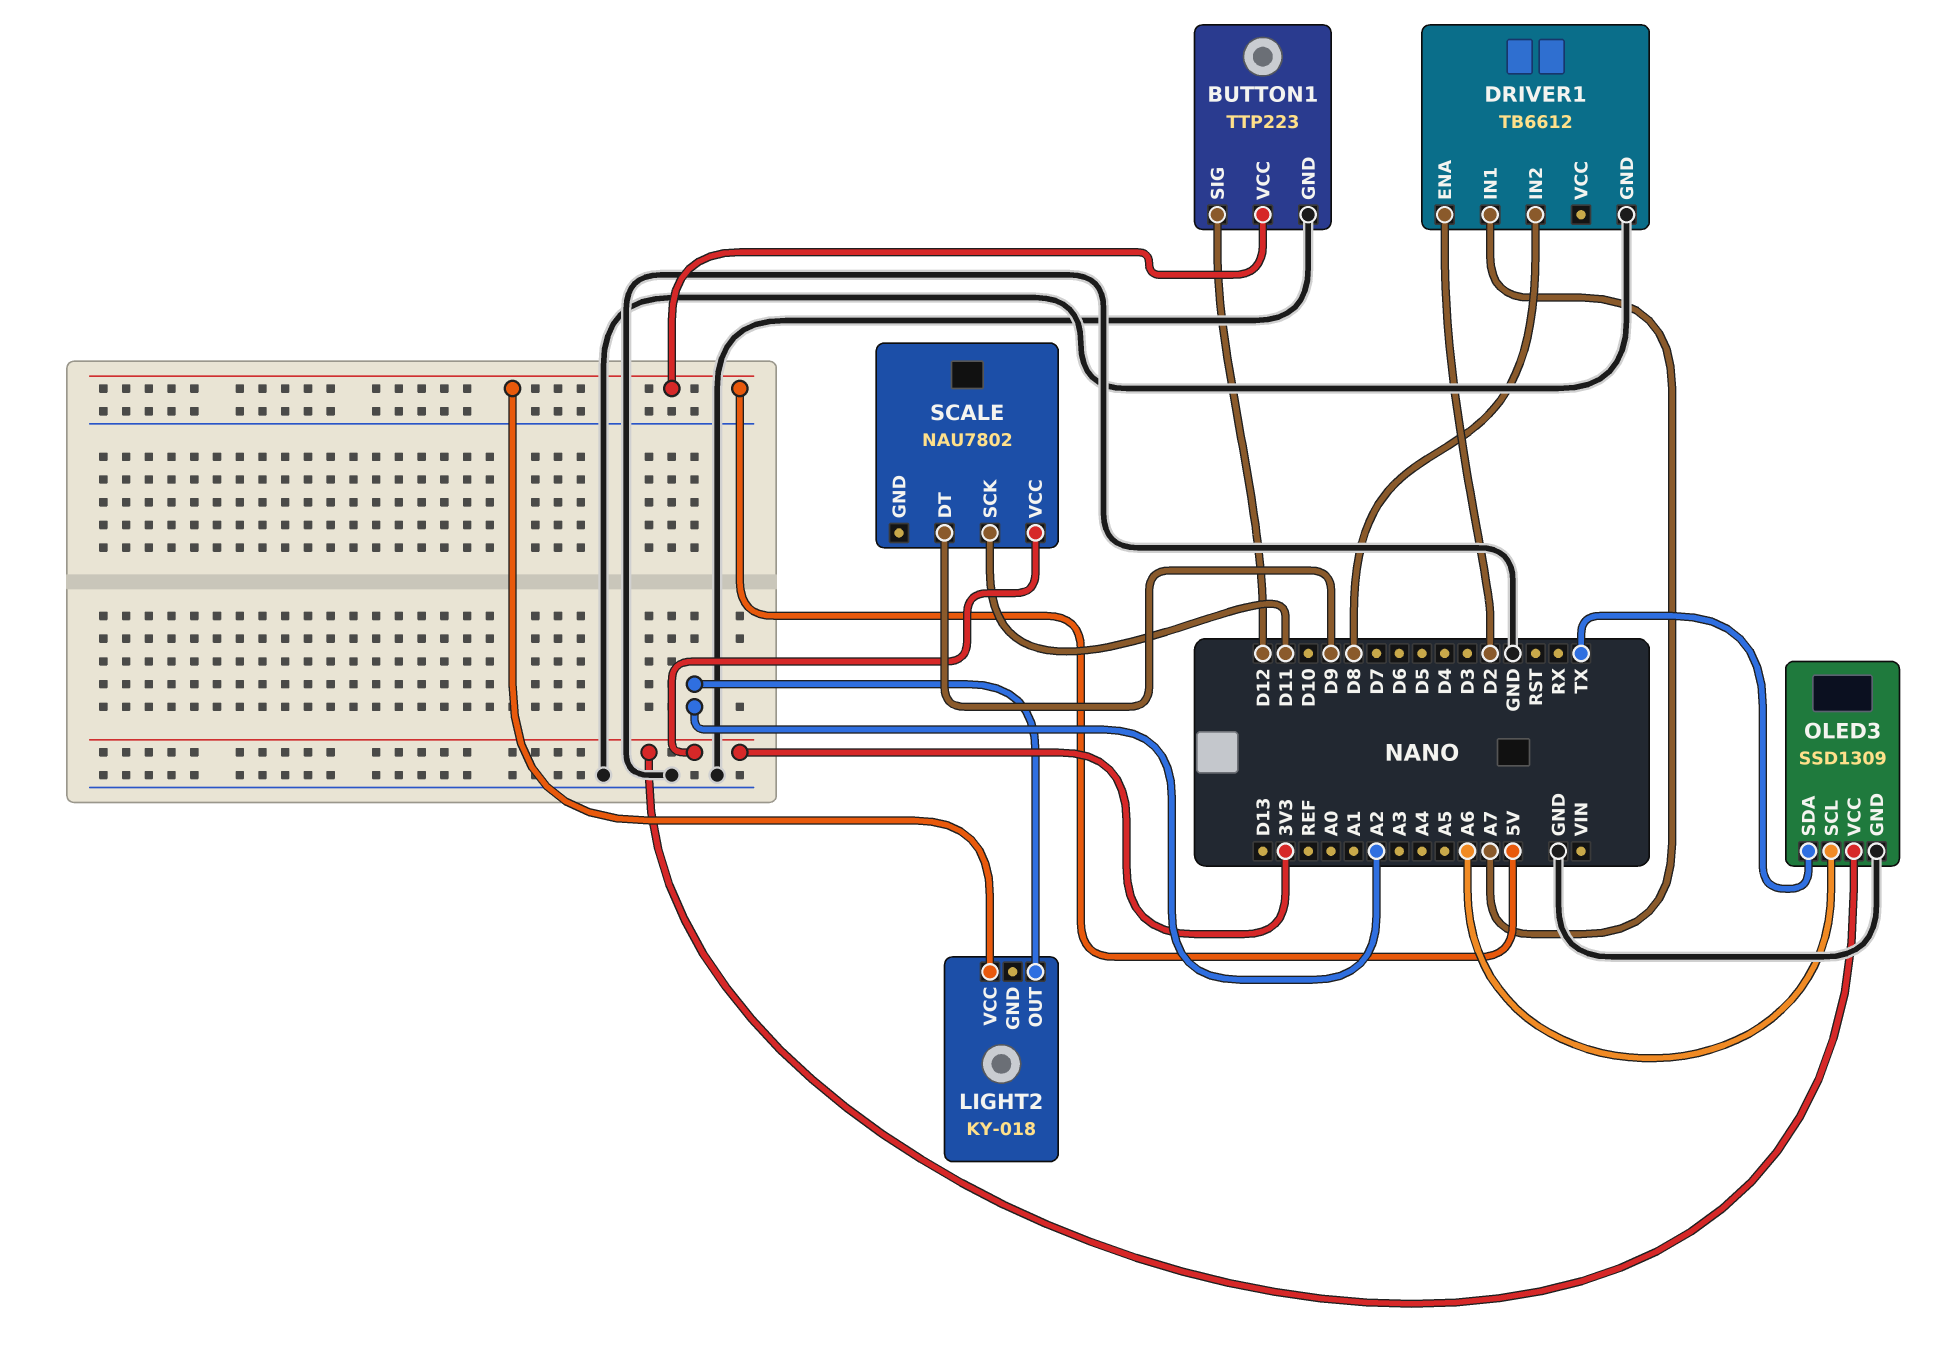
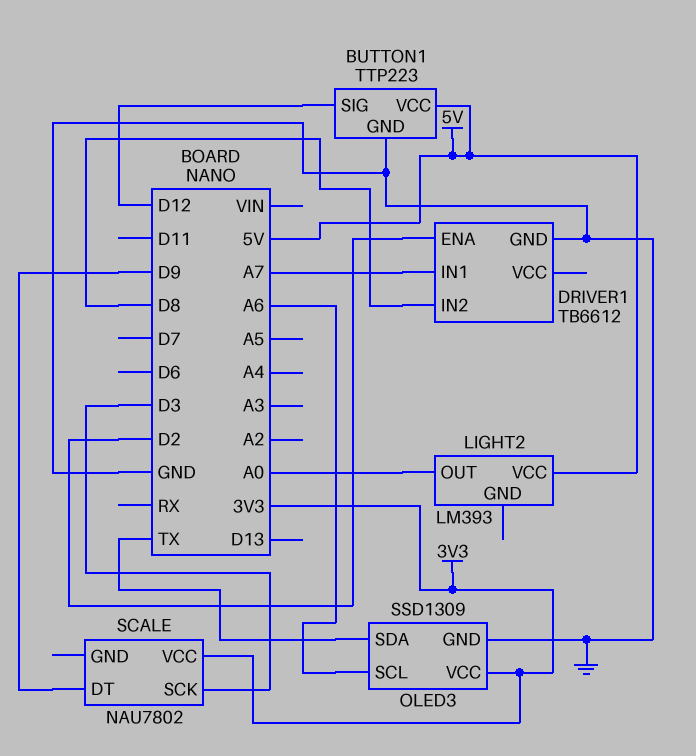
LIGHT2: KY-018 -> LM393
LIGHT2 pin OUT: A2 -> A0
SCALE pin SCK: D11 -> D3

